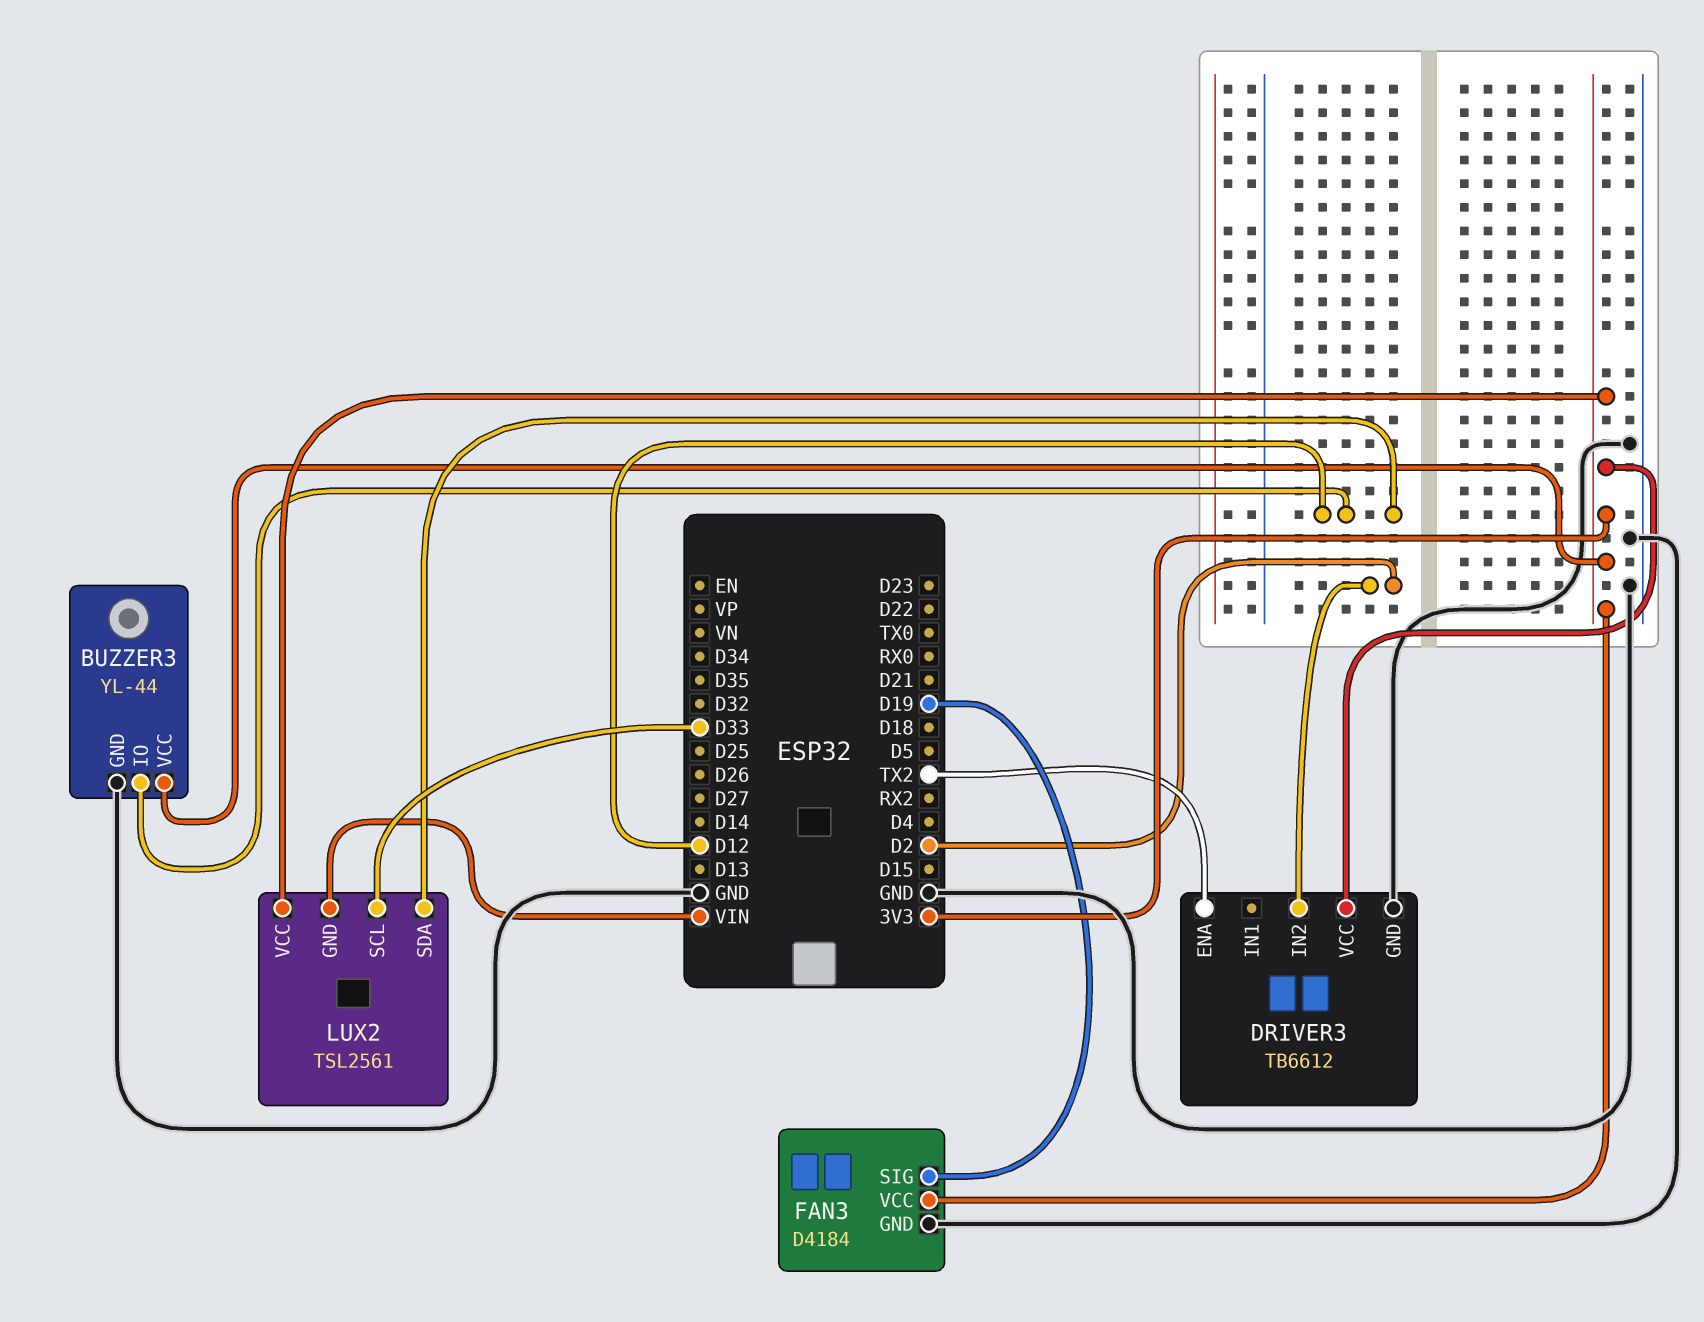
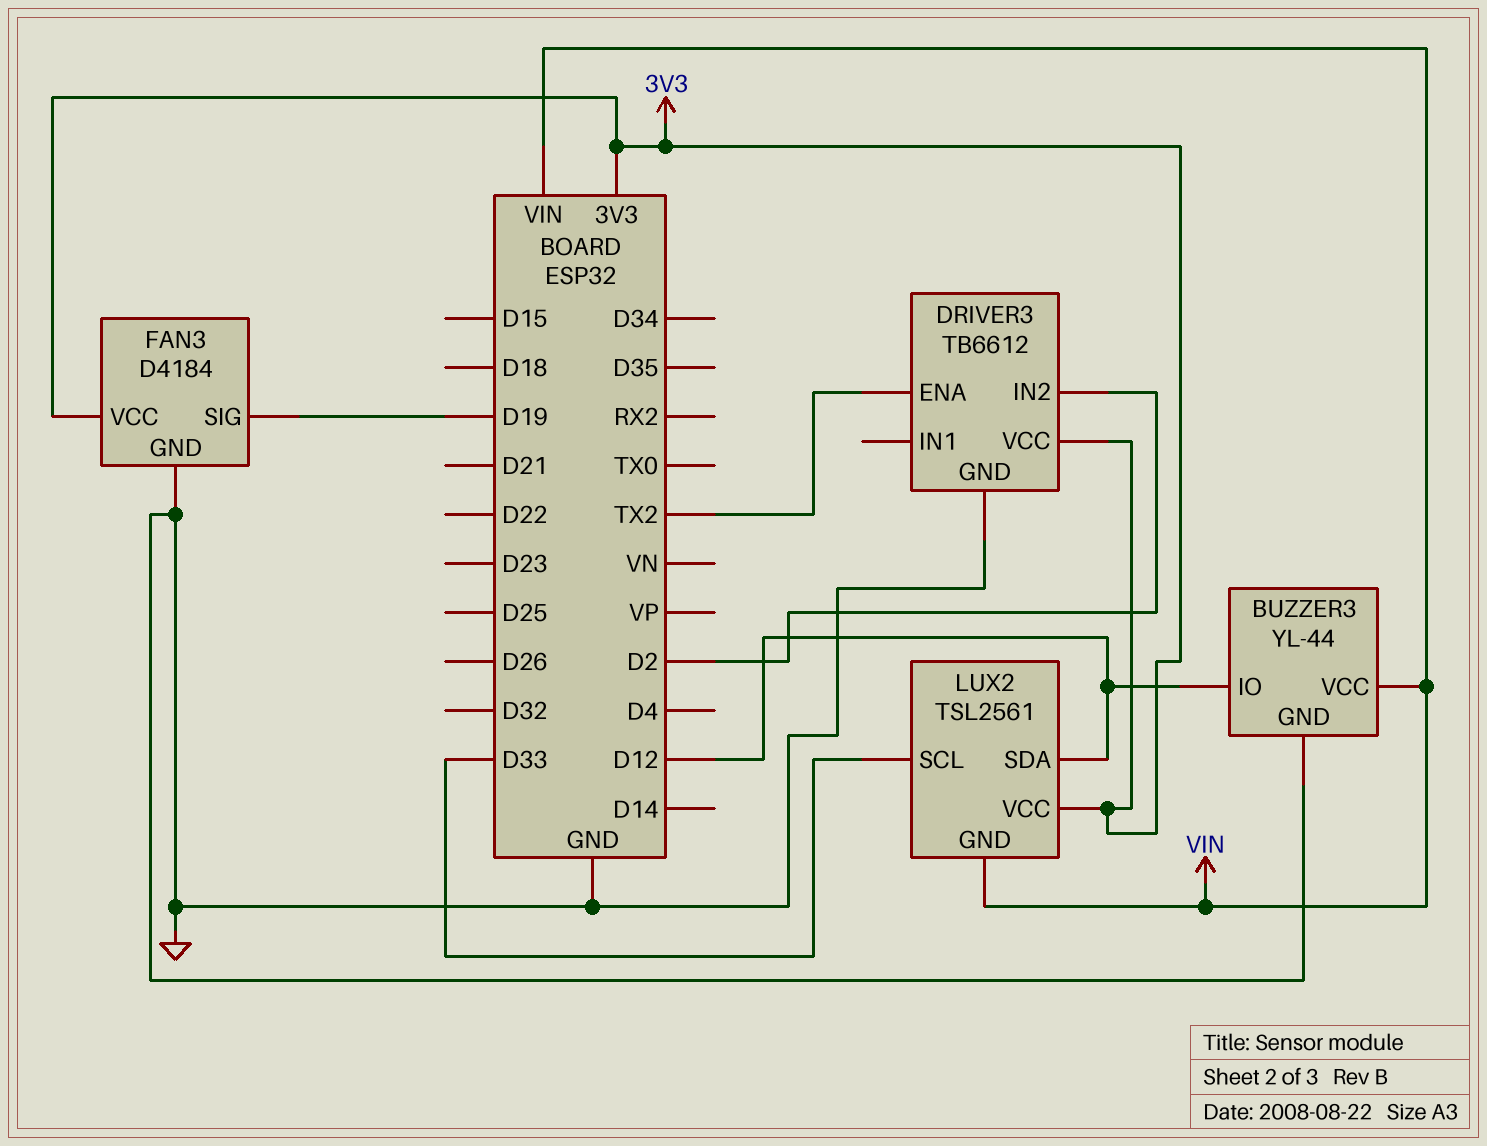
BUZZER3 pin VCC: 3V3 -> VIN

